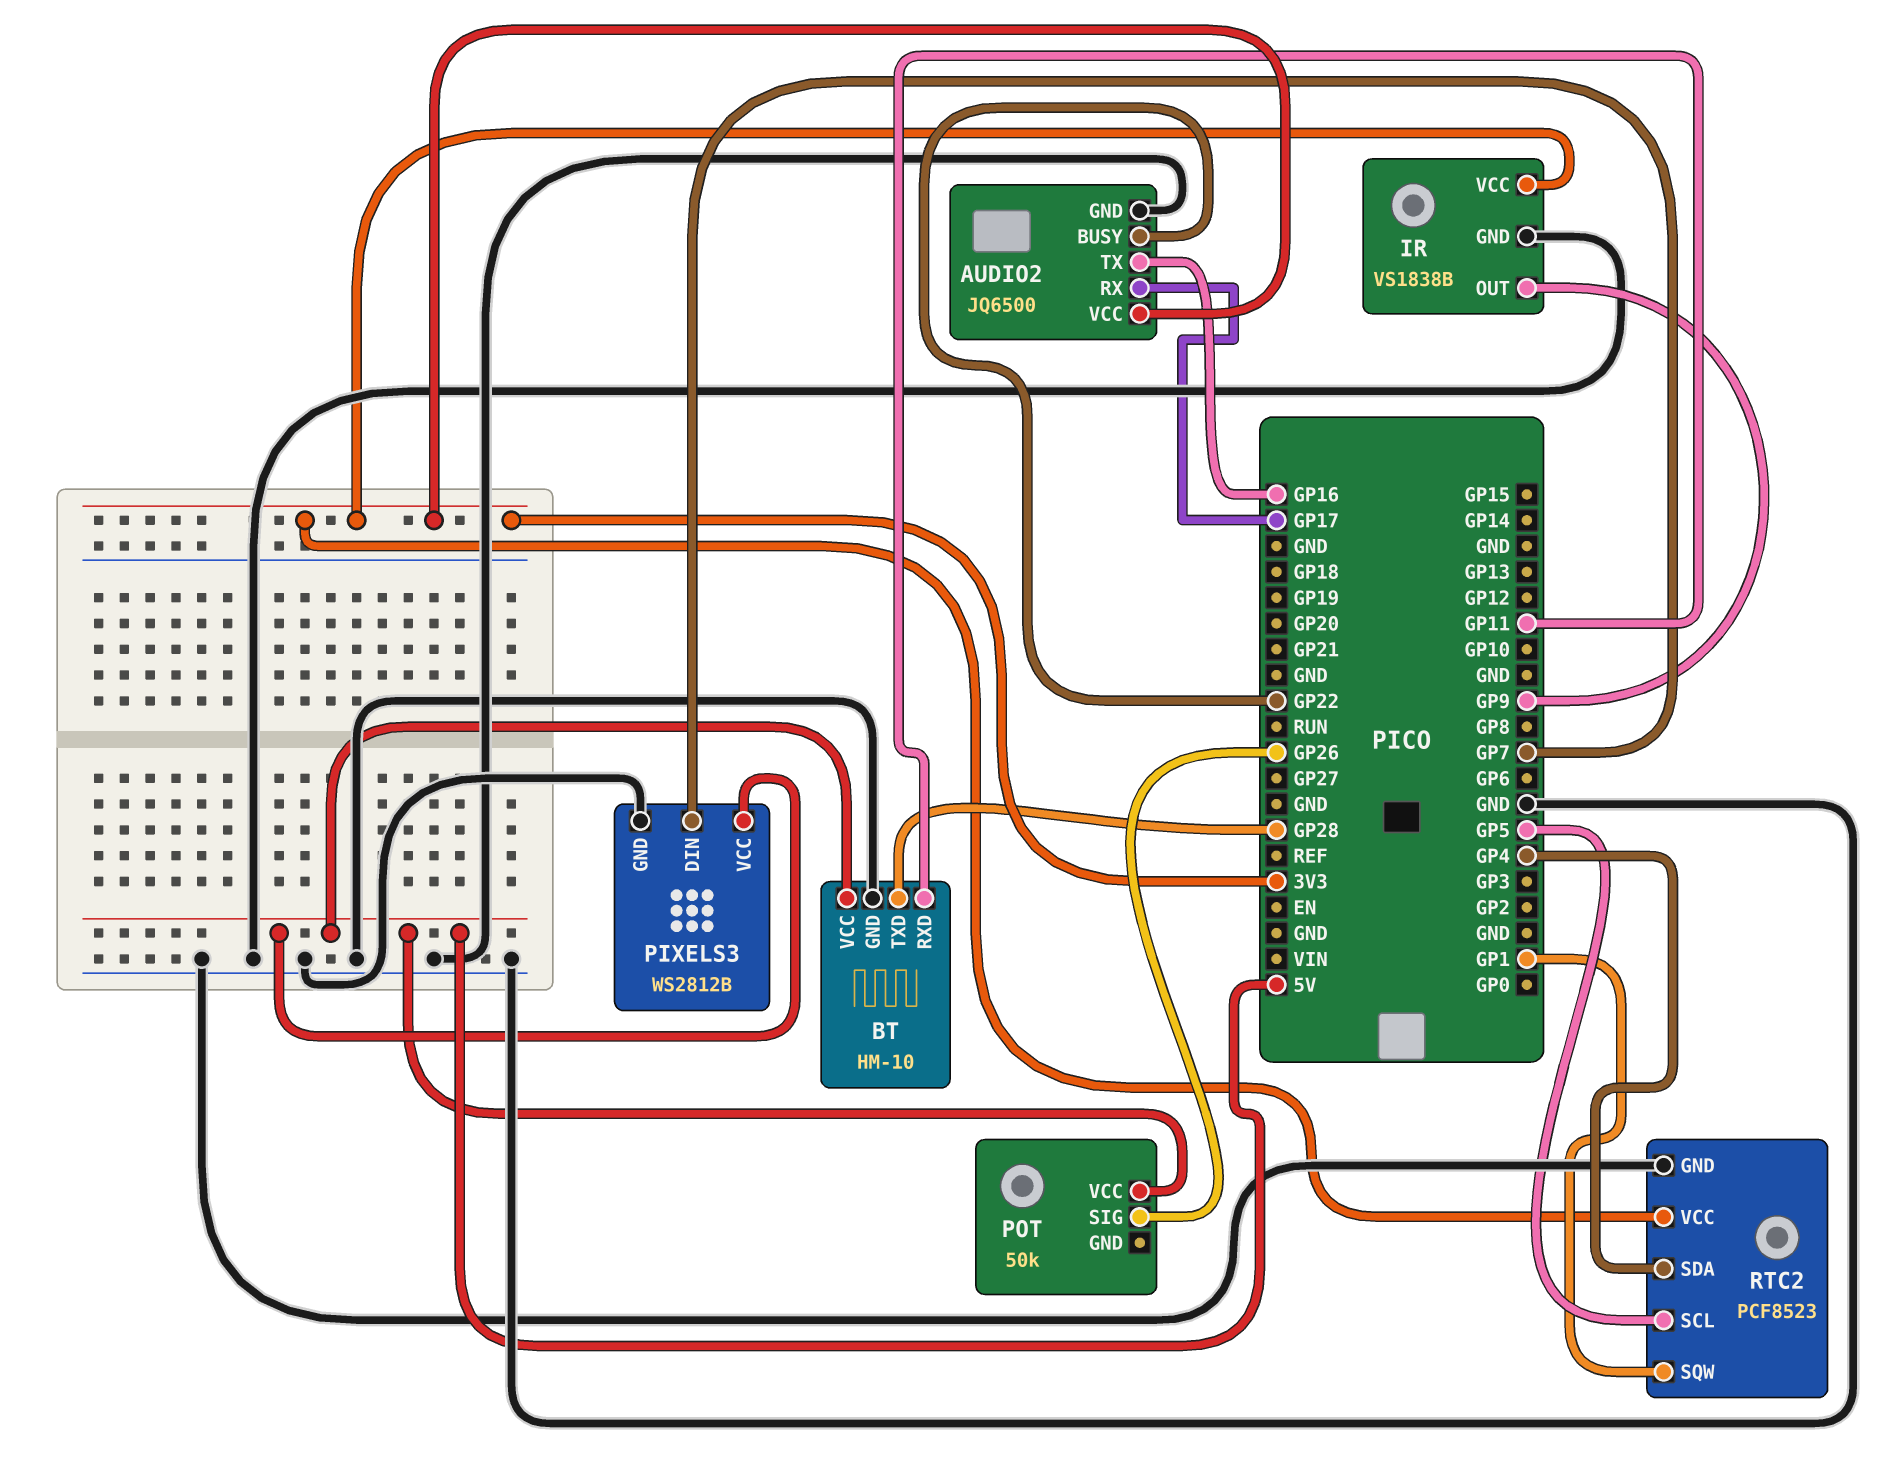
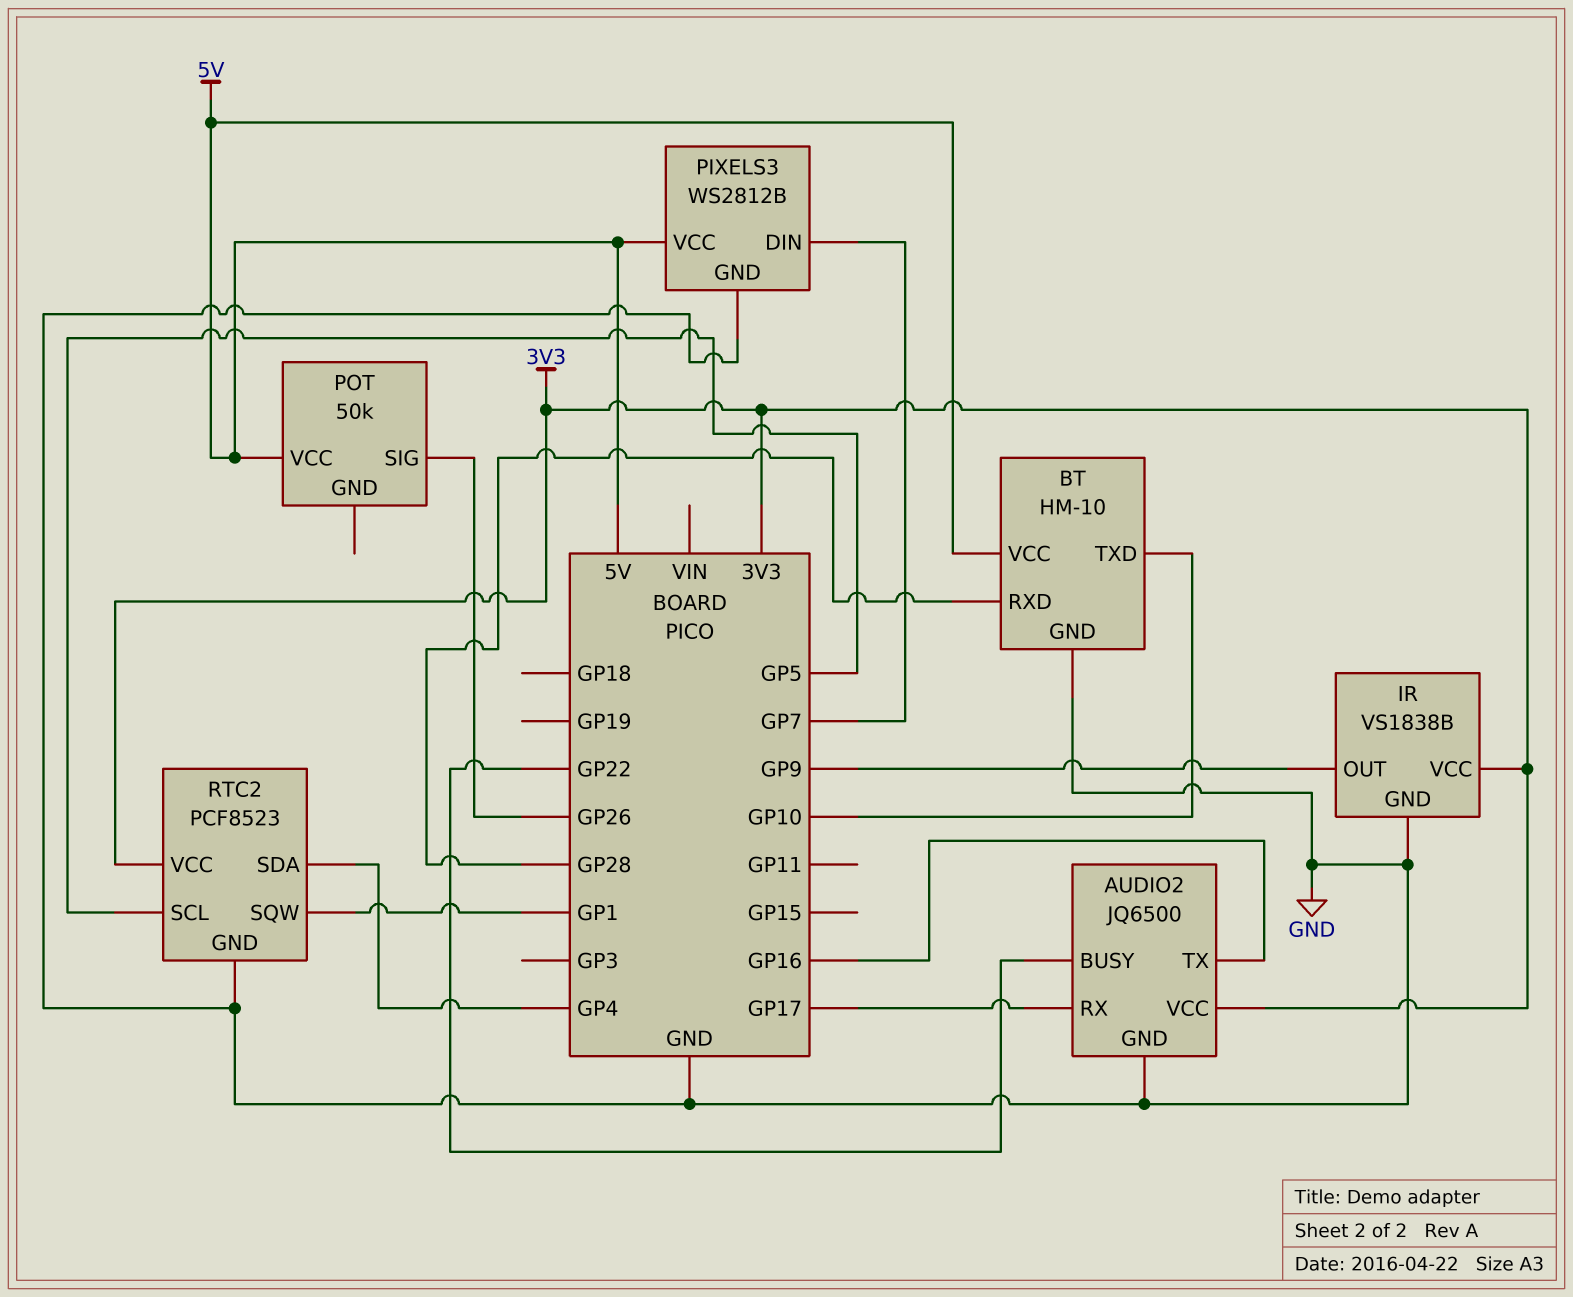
BT pin RXD: GP11 -> GP28
BT pin TXD: GP28 -> GP10

